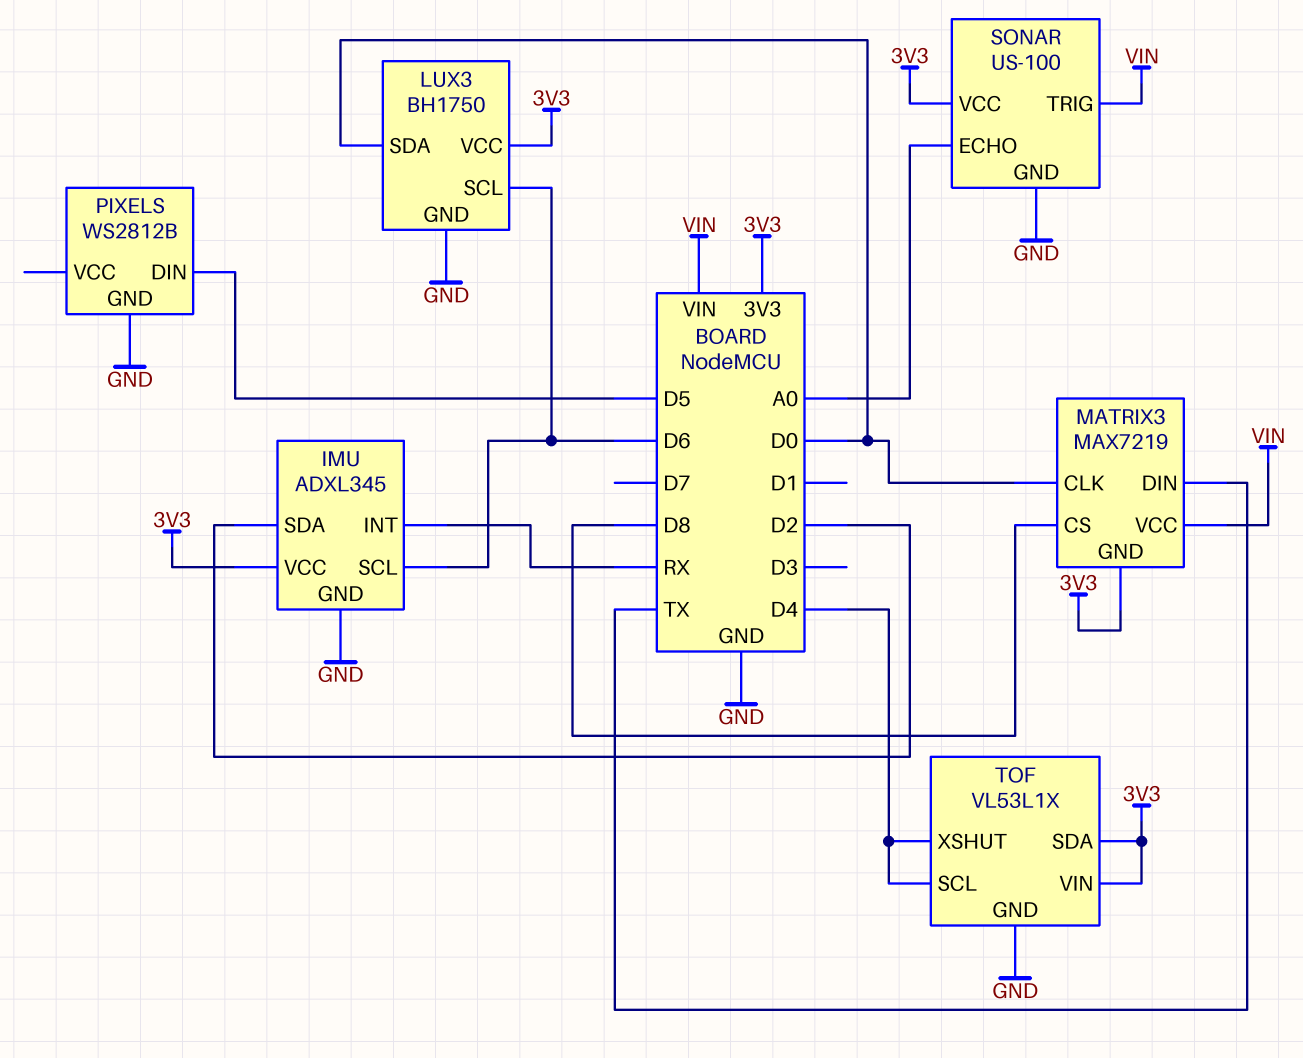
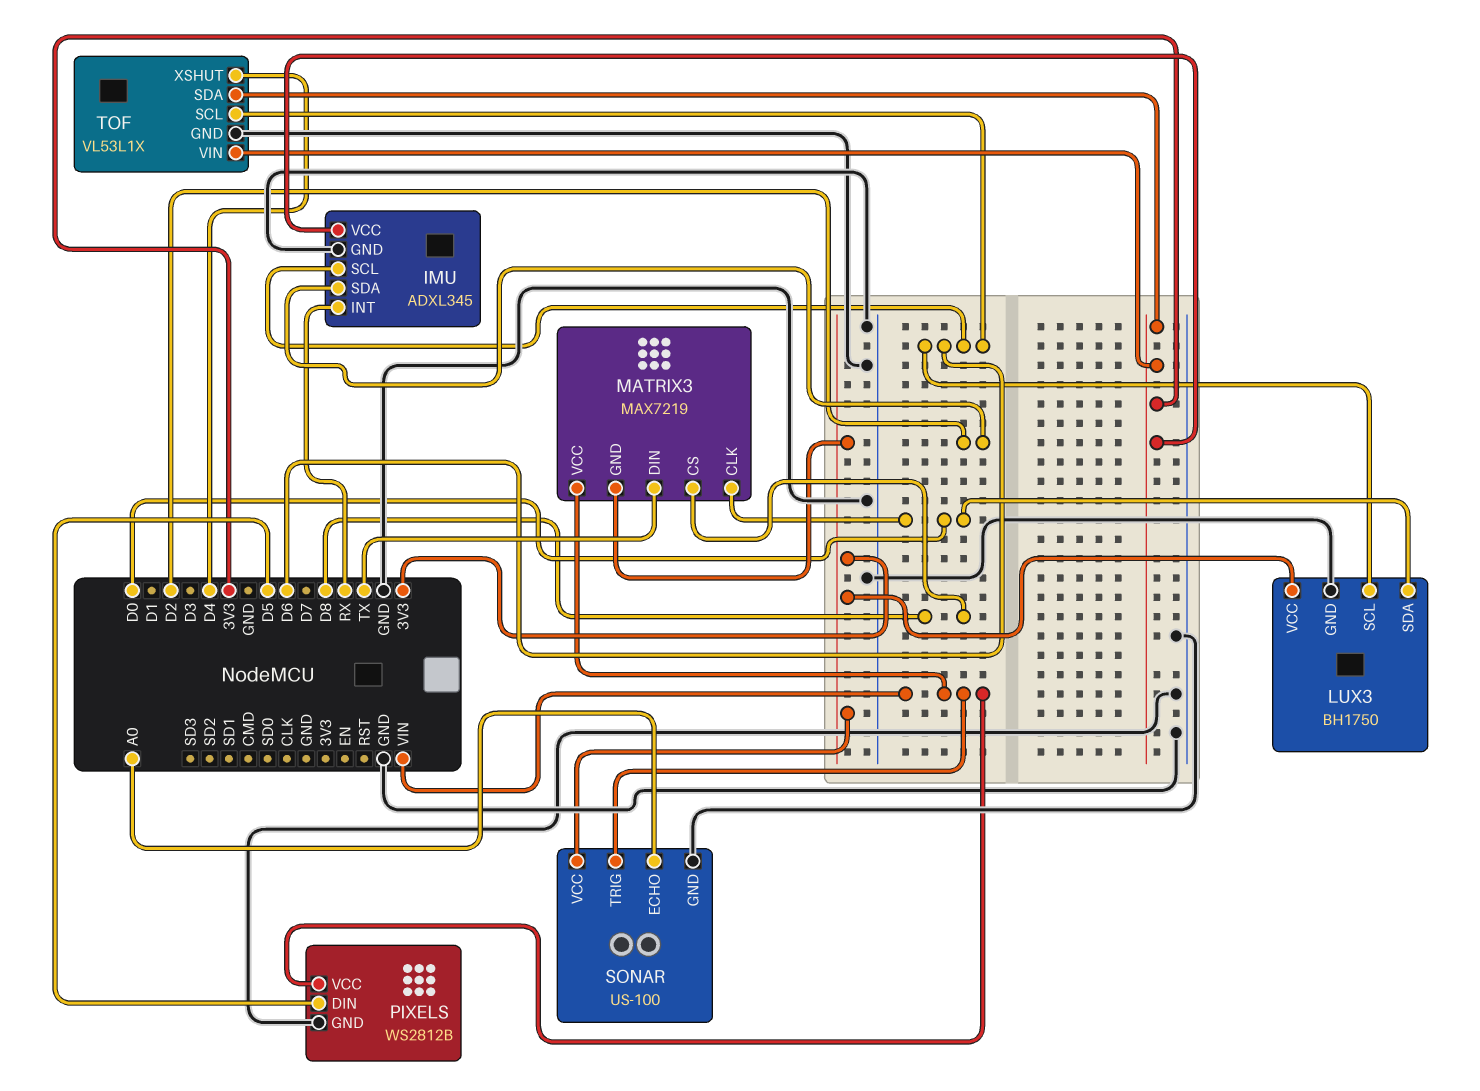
PIXELS pin VCC: none -> VIN
TOF pin SCL: D4 -> D6

